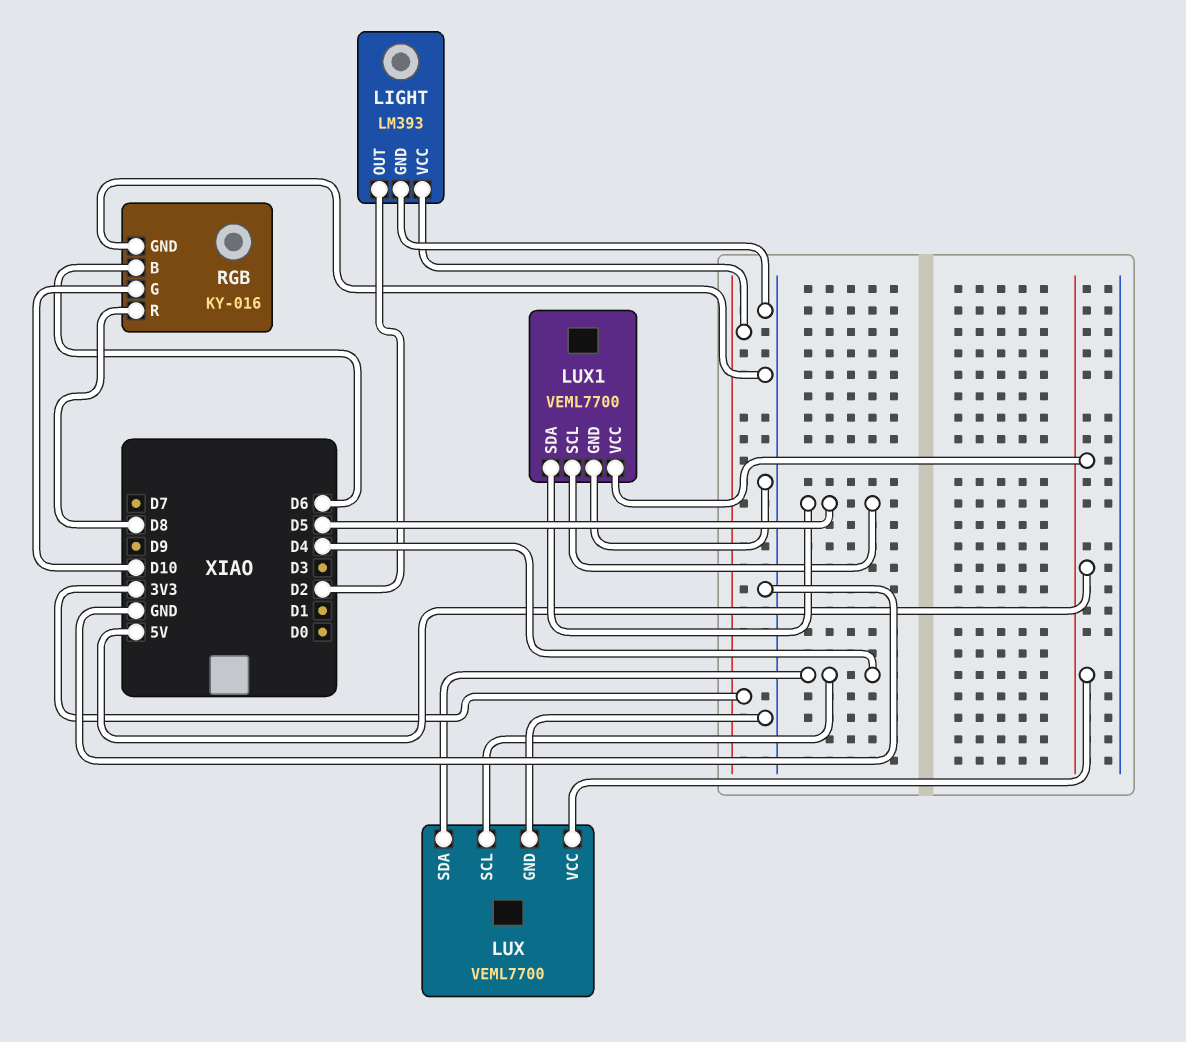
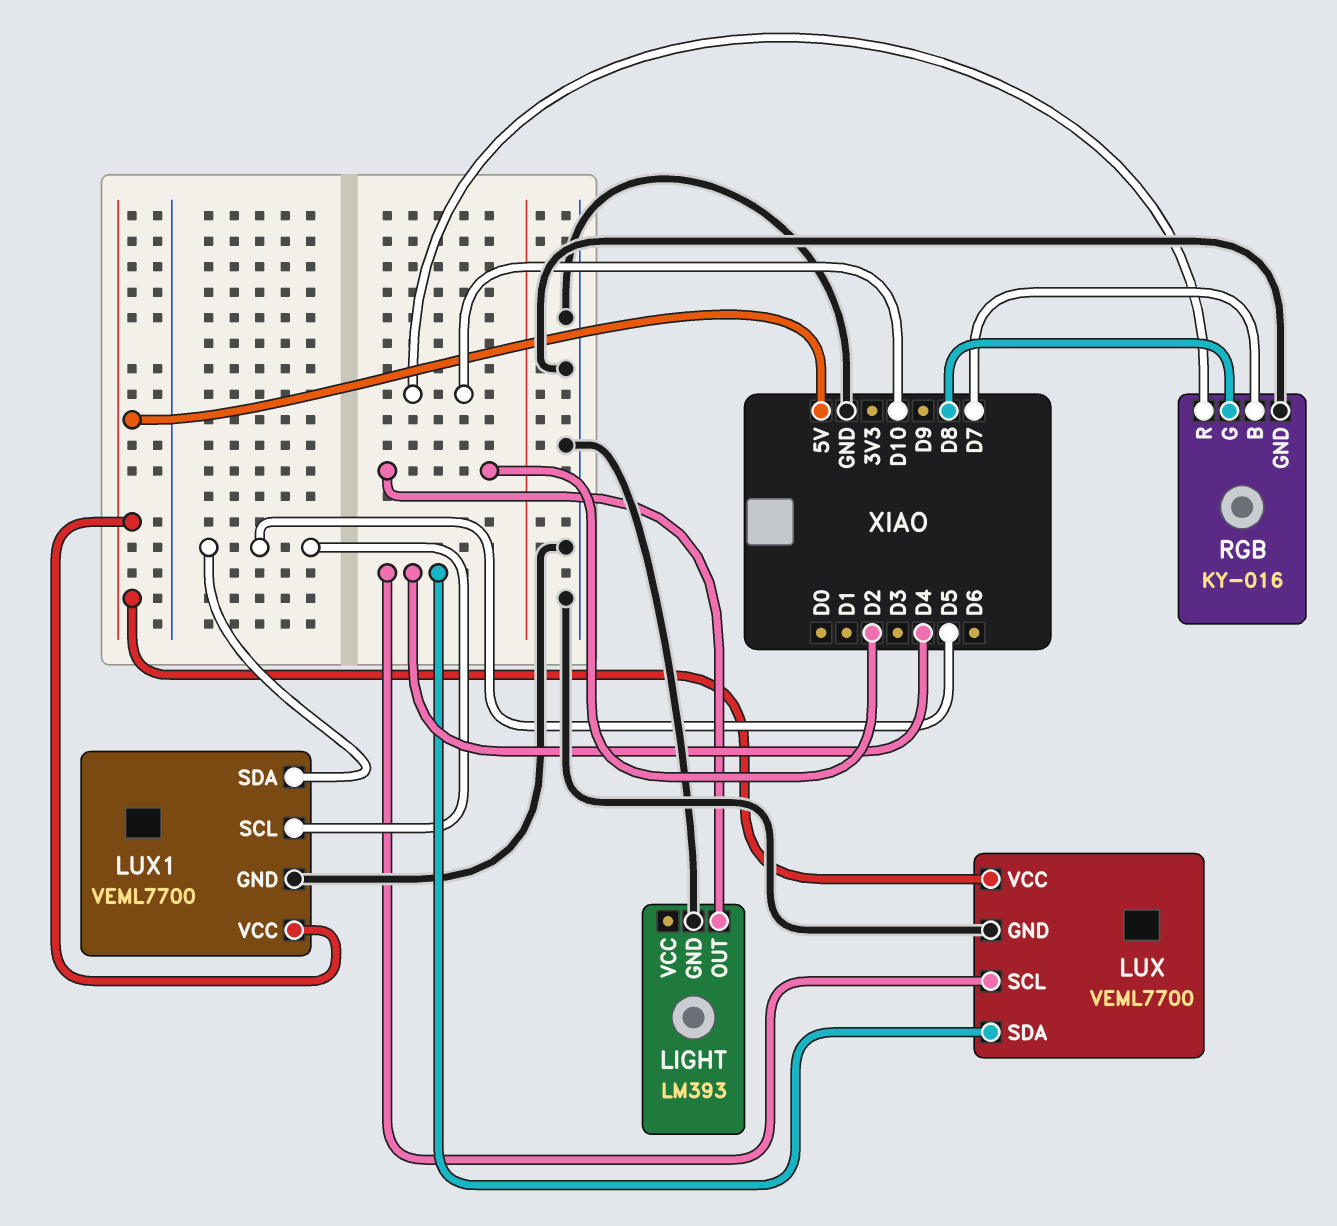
LIGHT pin VCC: 3V3 -> none
RGB pin B: D6 -> D7
RGB pin G: D10 -> D8
RGB pin R: D8 -> D10

